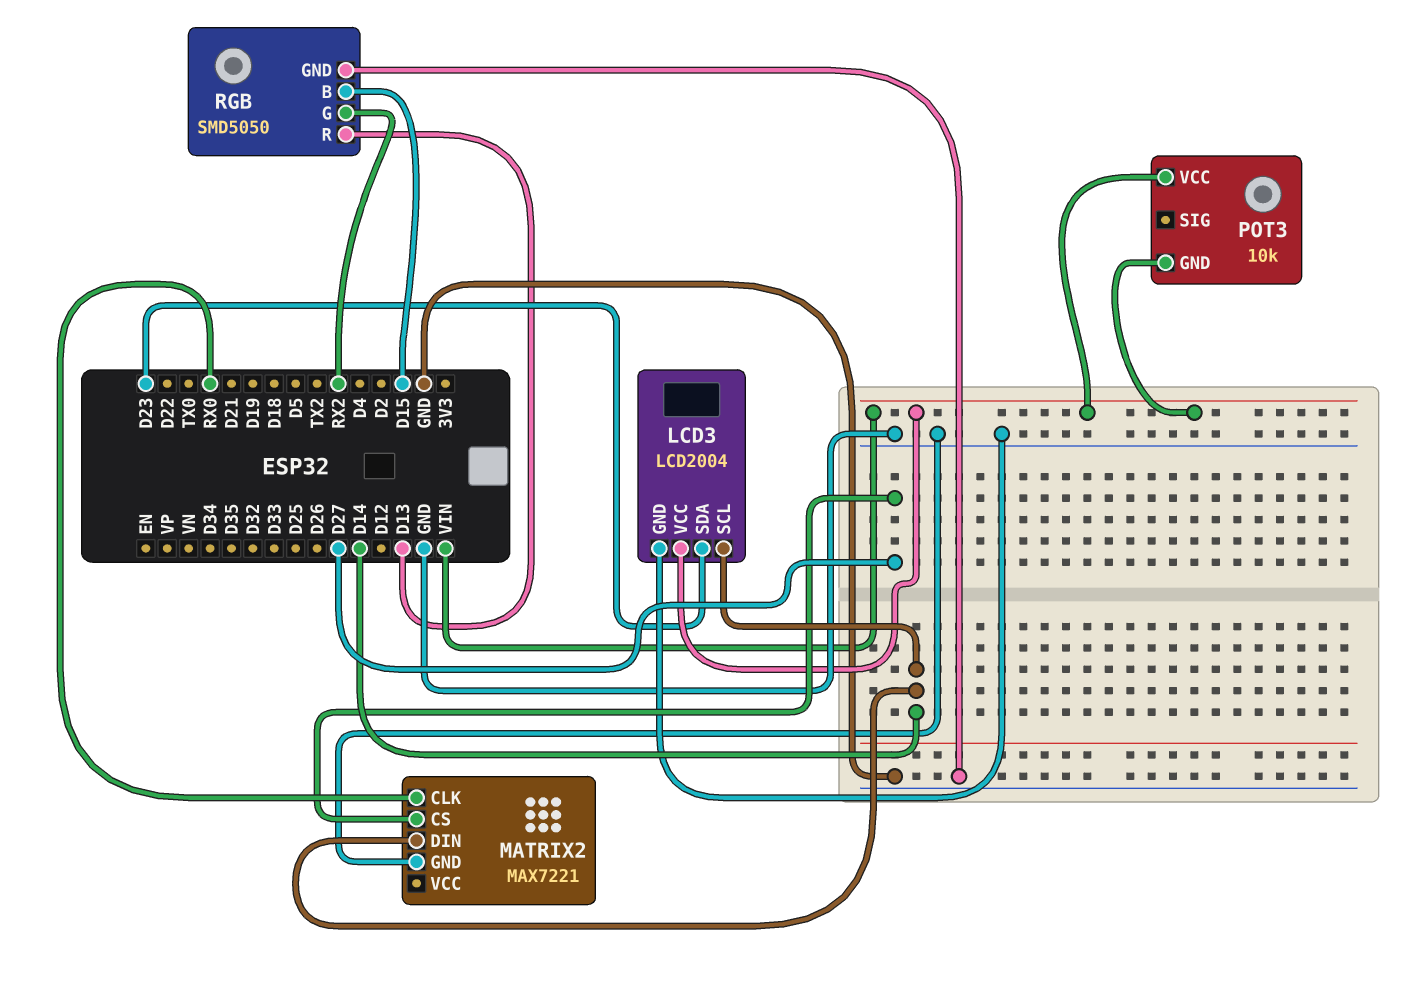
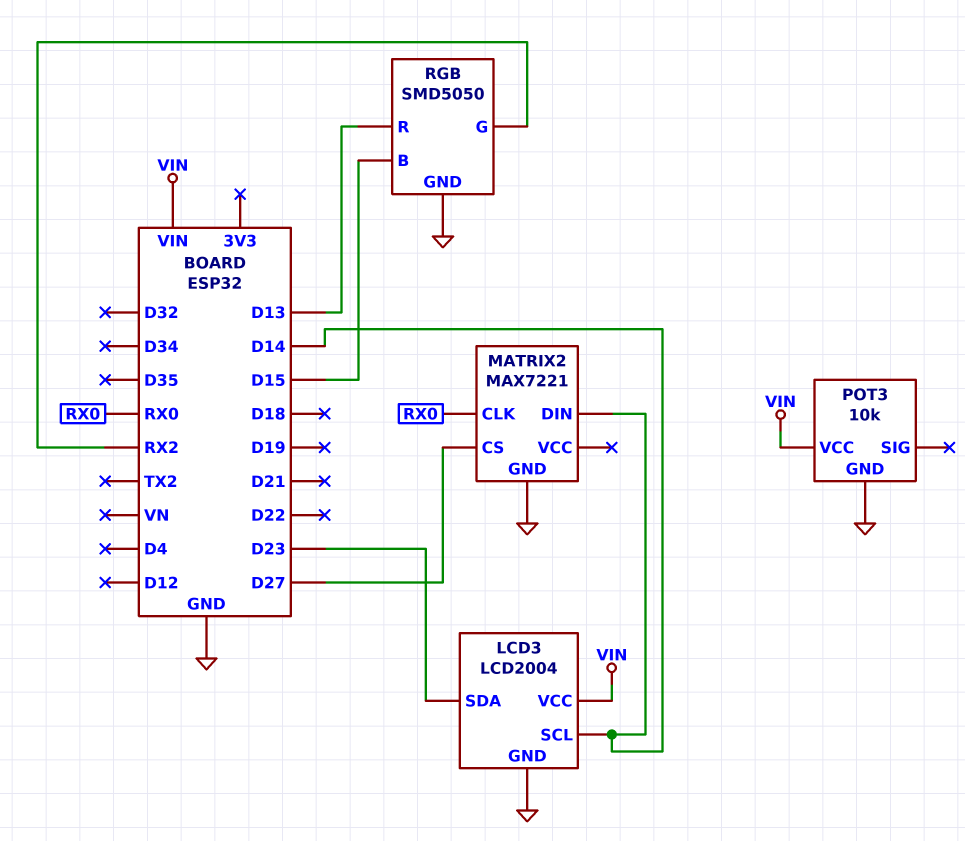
POT3 pin GND: VIN -> GND

